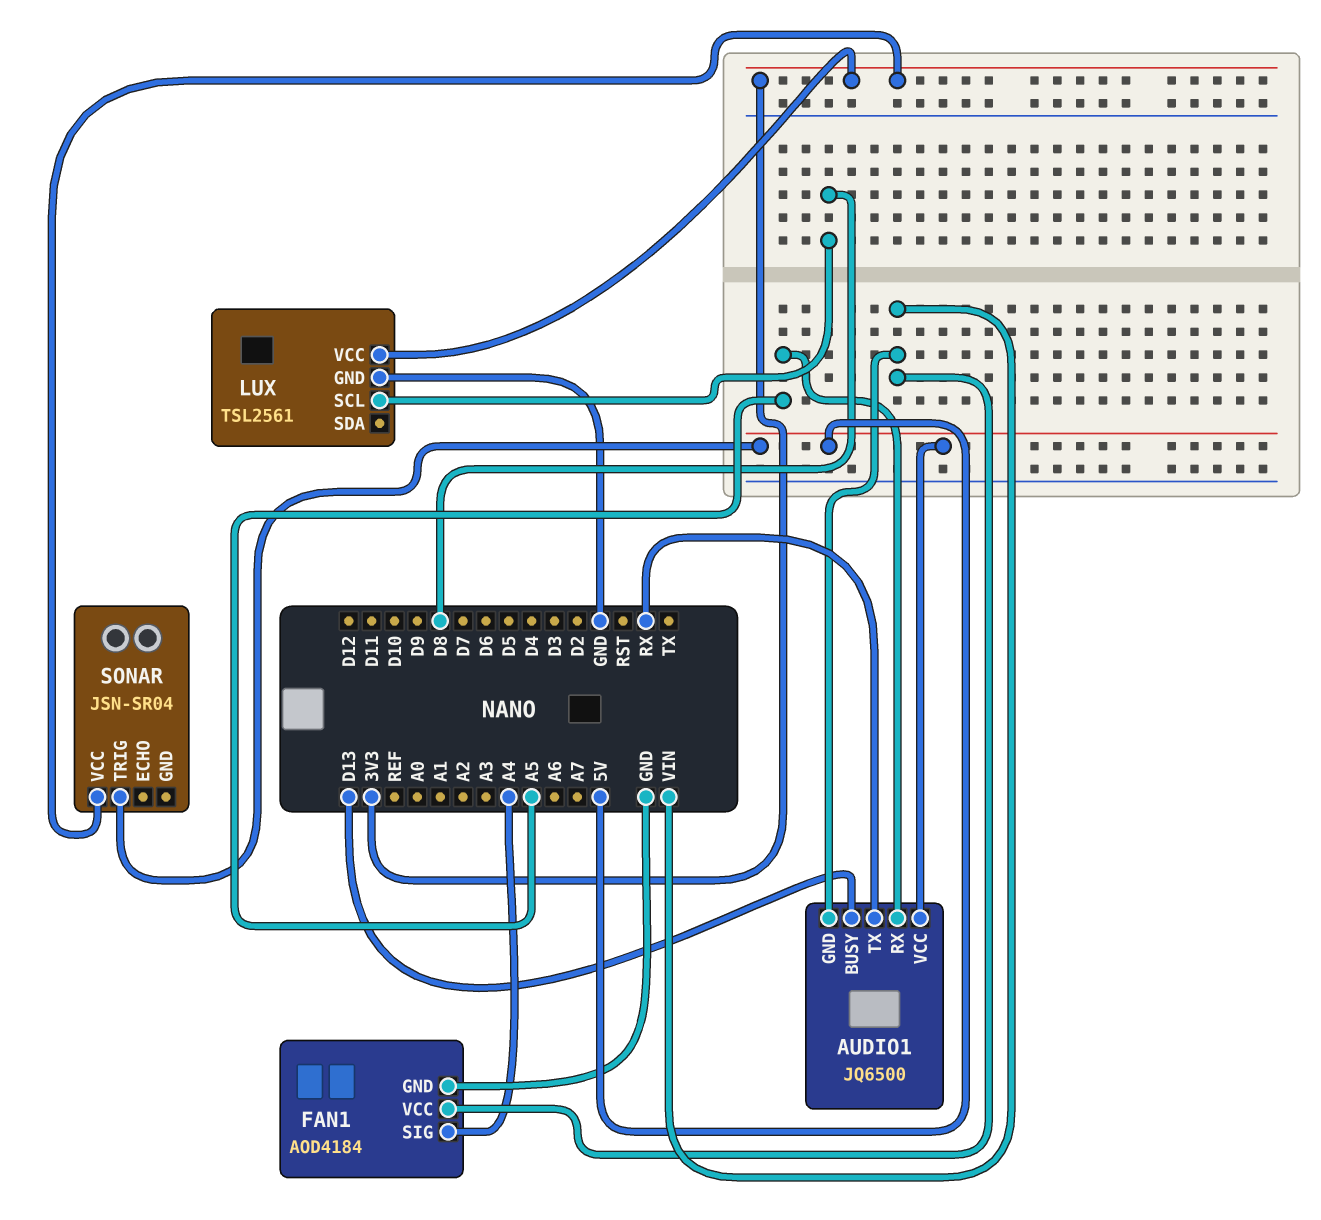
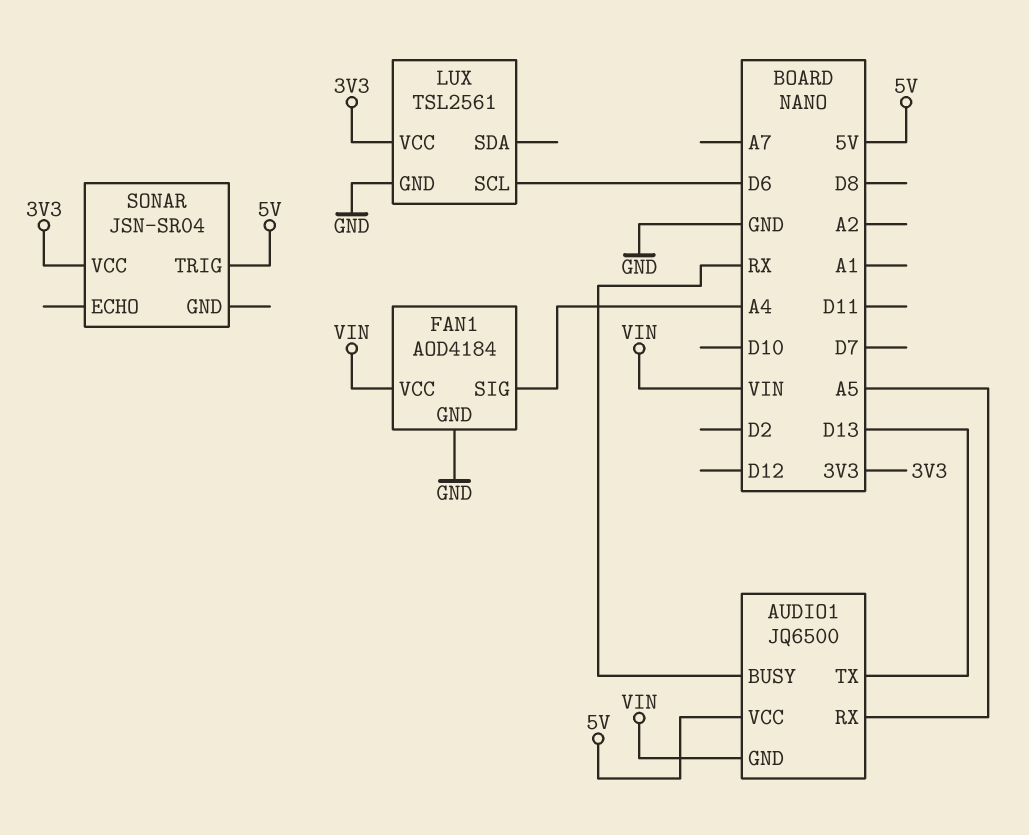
AUDIO1 pin BUSY: D13 -> RX
AUDIO1 pin TX: RX -> D13
LUX pin SCL: D8 -> D6

